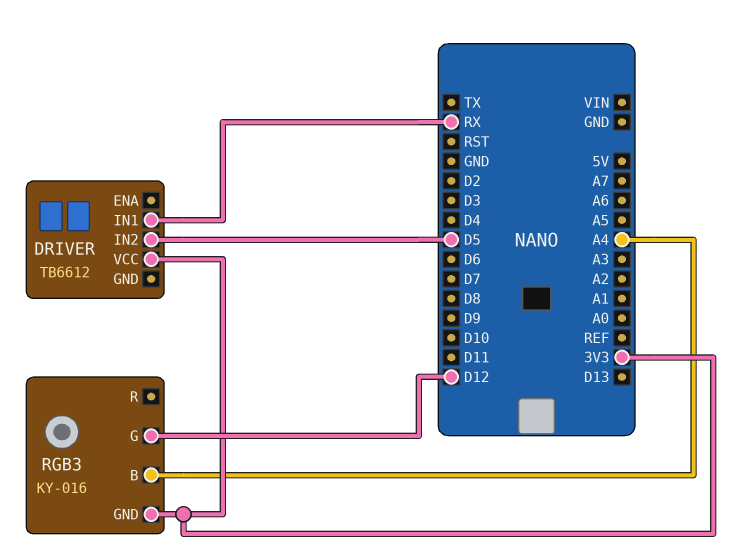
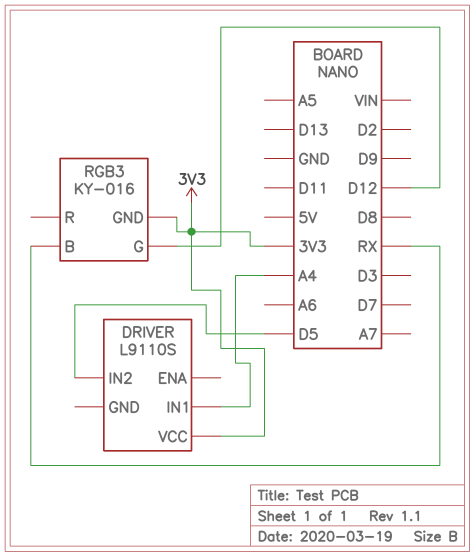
DRIVER: TB6612 -> L9110S
DRIVER pin IN1: RX -> A4
RGB3 pin B: A4 -> RX

